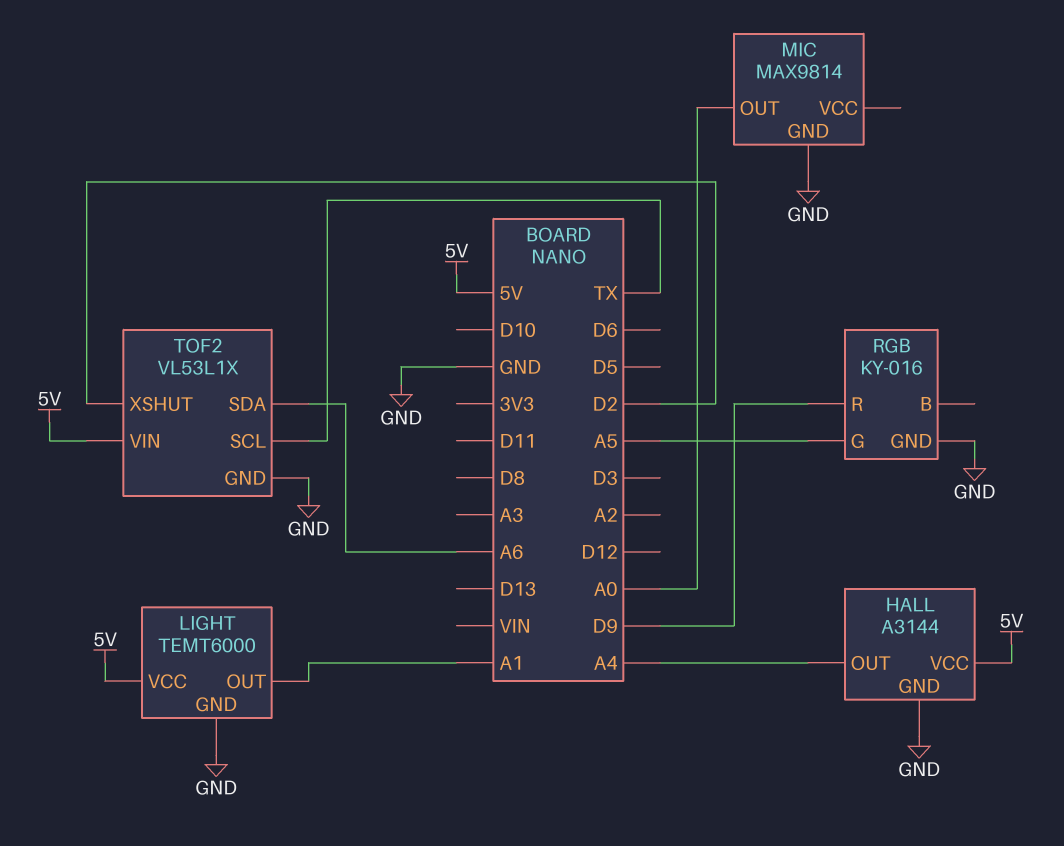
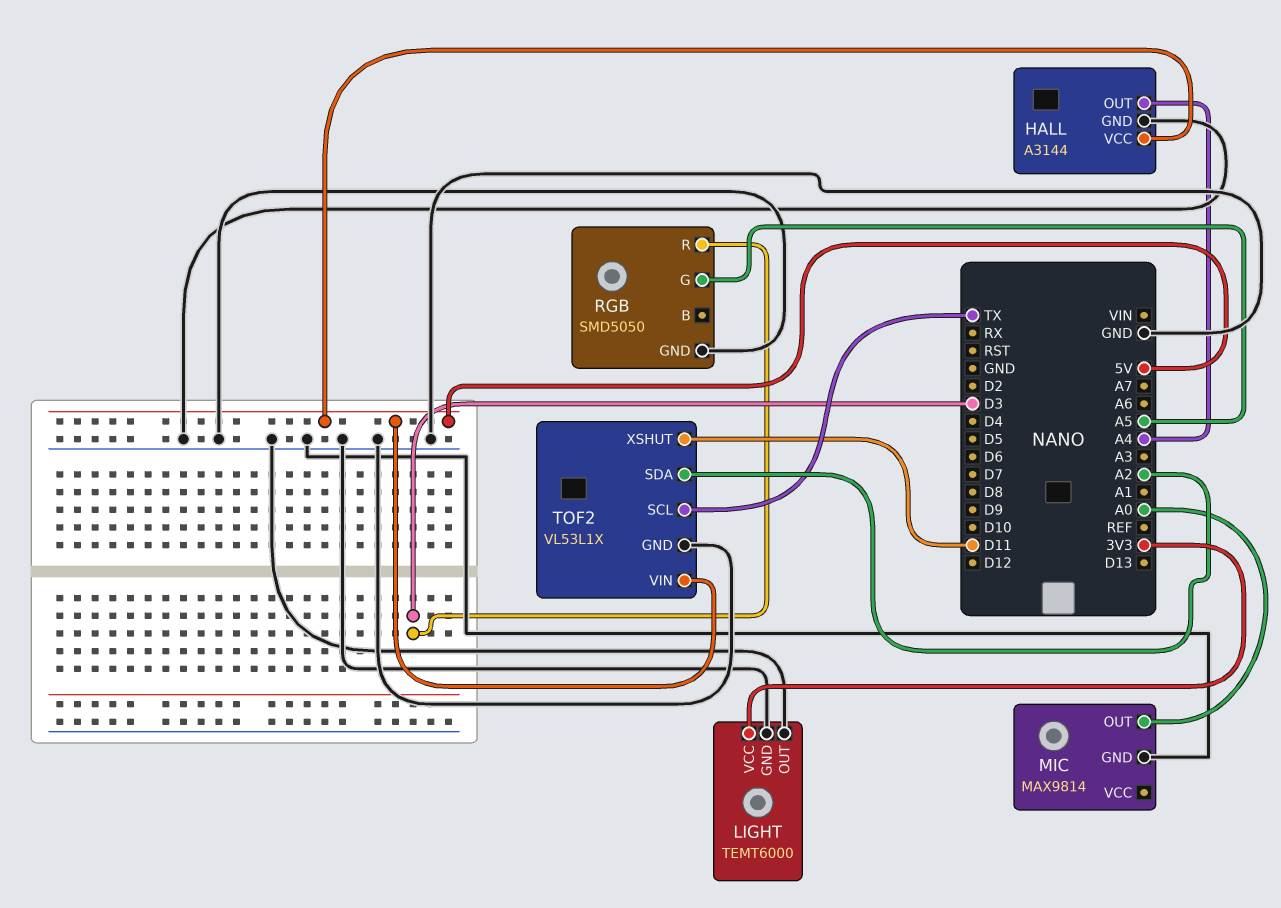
LIGHT pin OUT: A1 -> GND
LIGHT pin VCC: 5V -> 3V3
RGB: KY-016 -> SMD5050
RGB pin R: D9 -> D3
TOF2 pin SDA: A6 -> A2
TOF2 pin XSHUT: D2 -> D11

